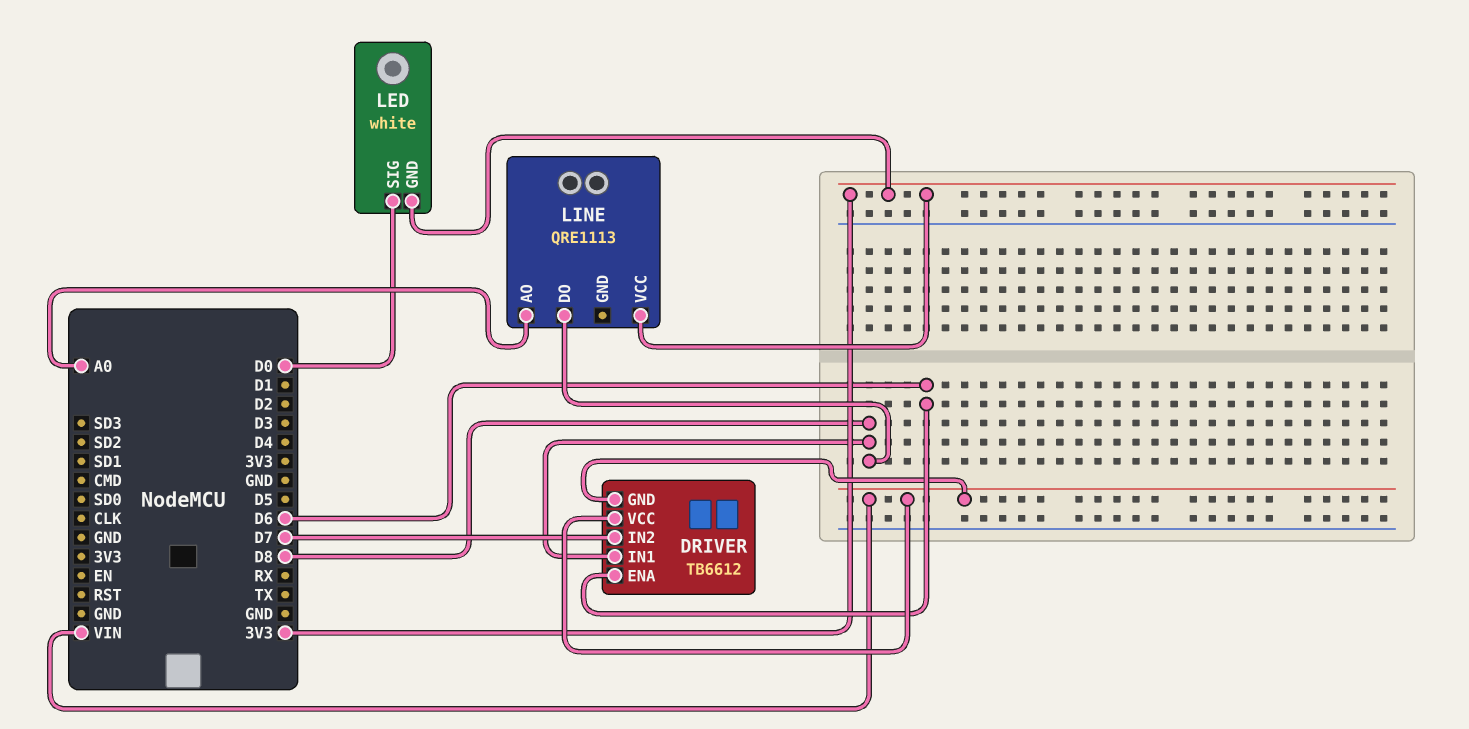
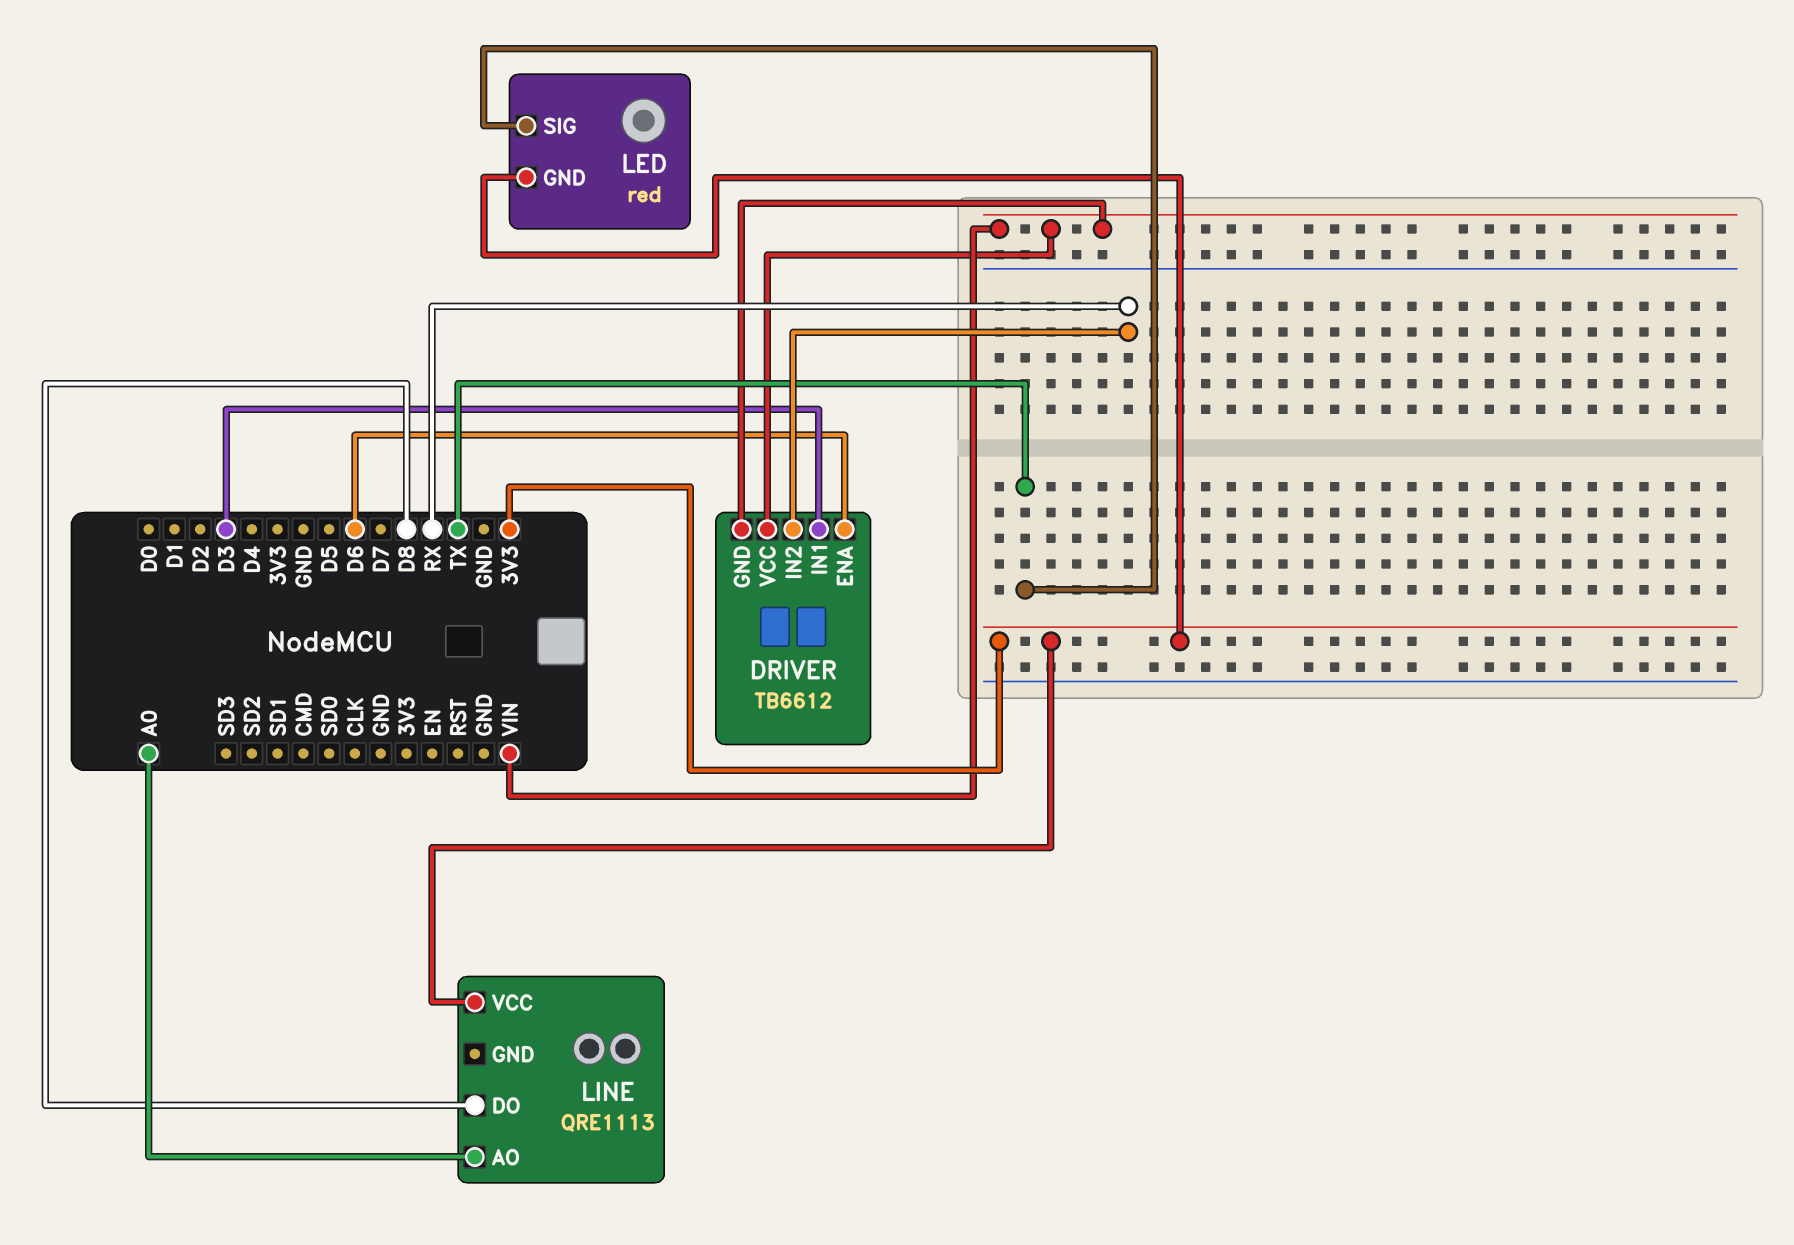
DRIVER pin IN1: D8 -> D3
DRIVER pin IN2: D7 -> RX
LED: white -> red
LED pin SIG: D0 -> TX

